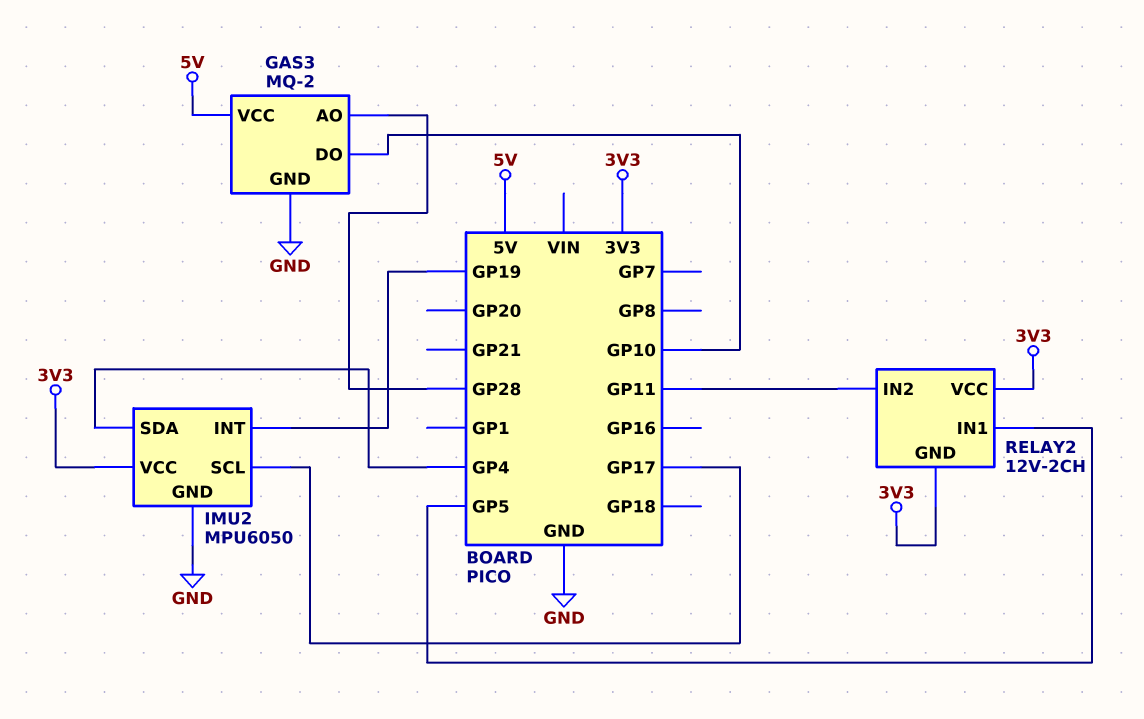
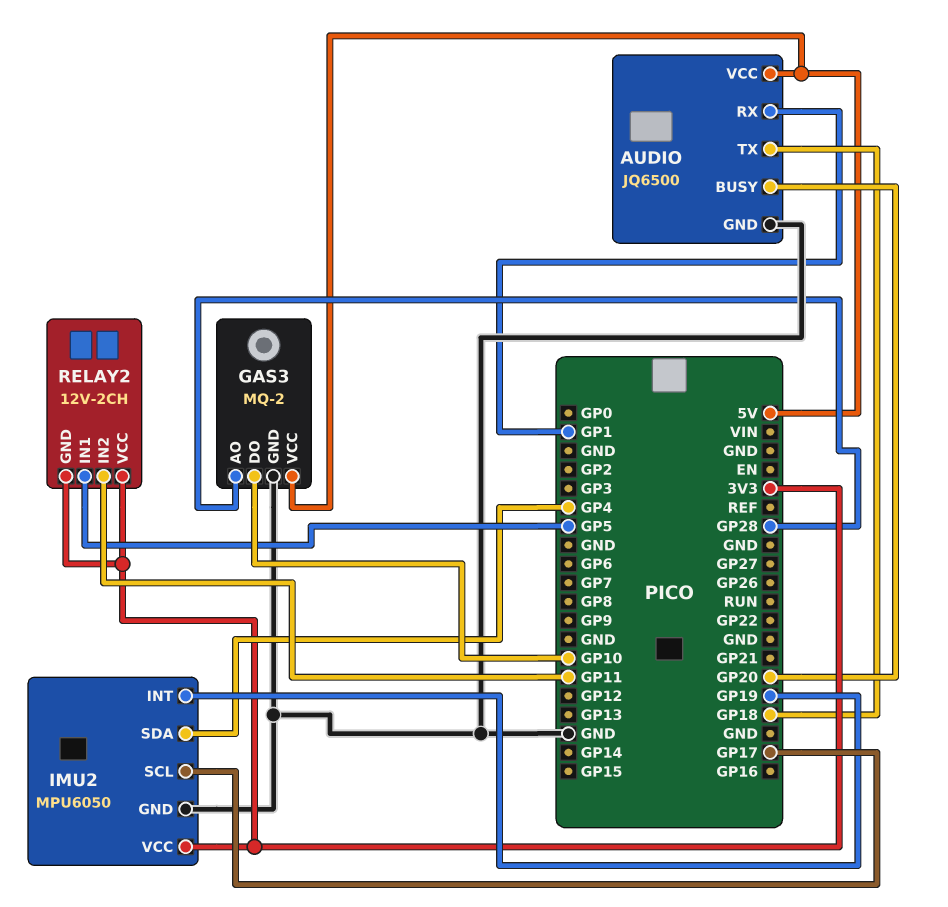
AUDIO: none -> JQ6500
AUDIO pin BUSY: none -> GP20
AUDIO pin GND: none -> GND
AUDIO pin RX: none -> GP1
AUDIO pin TX: none -> GP18
AUDIO pin VCC: none -> 5V

